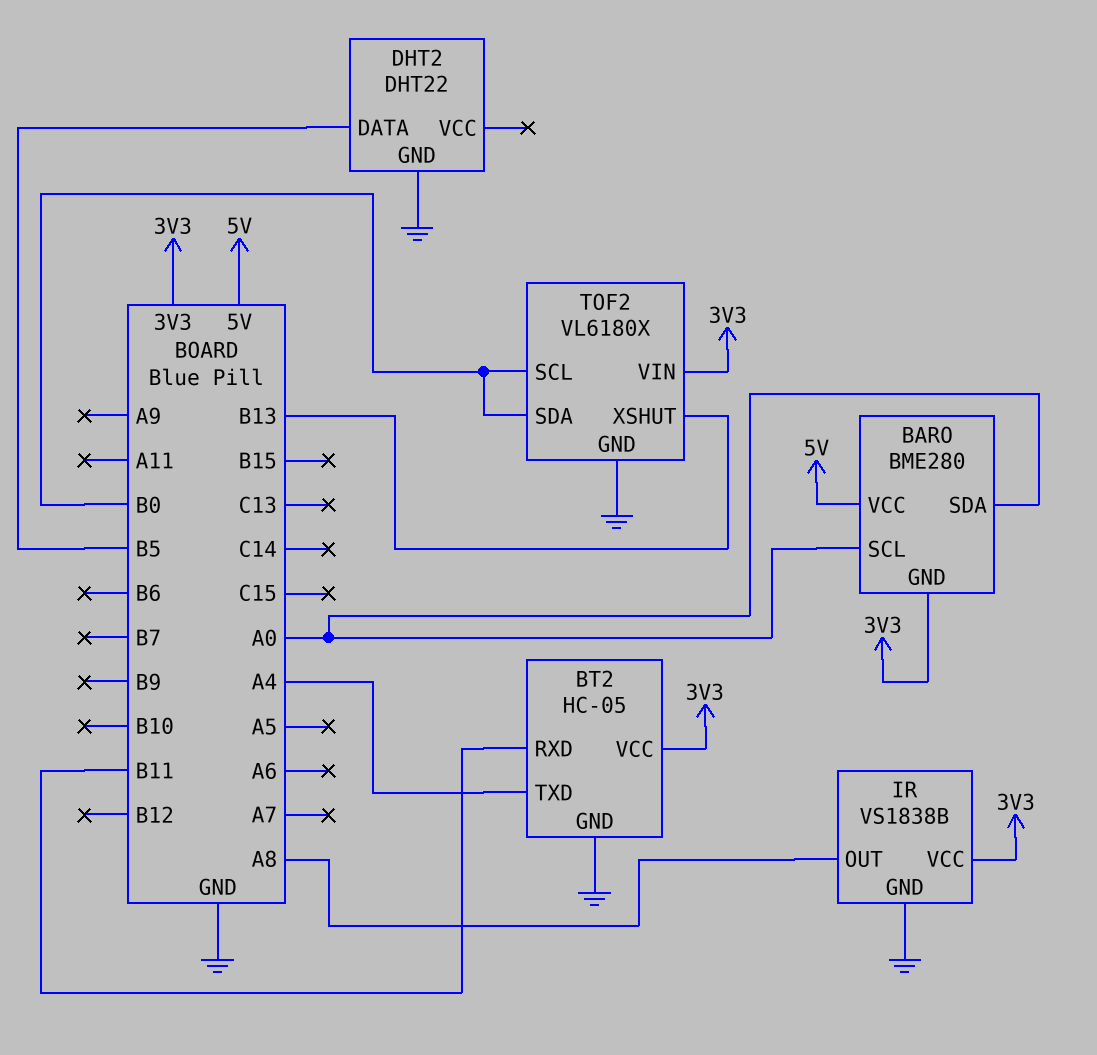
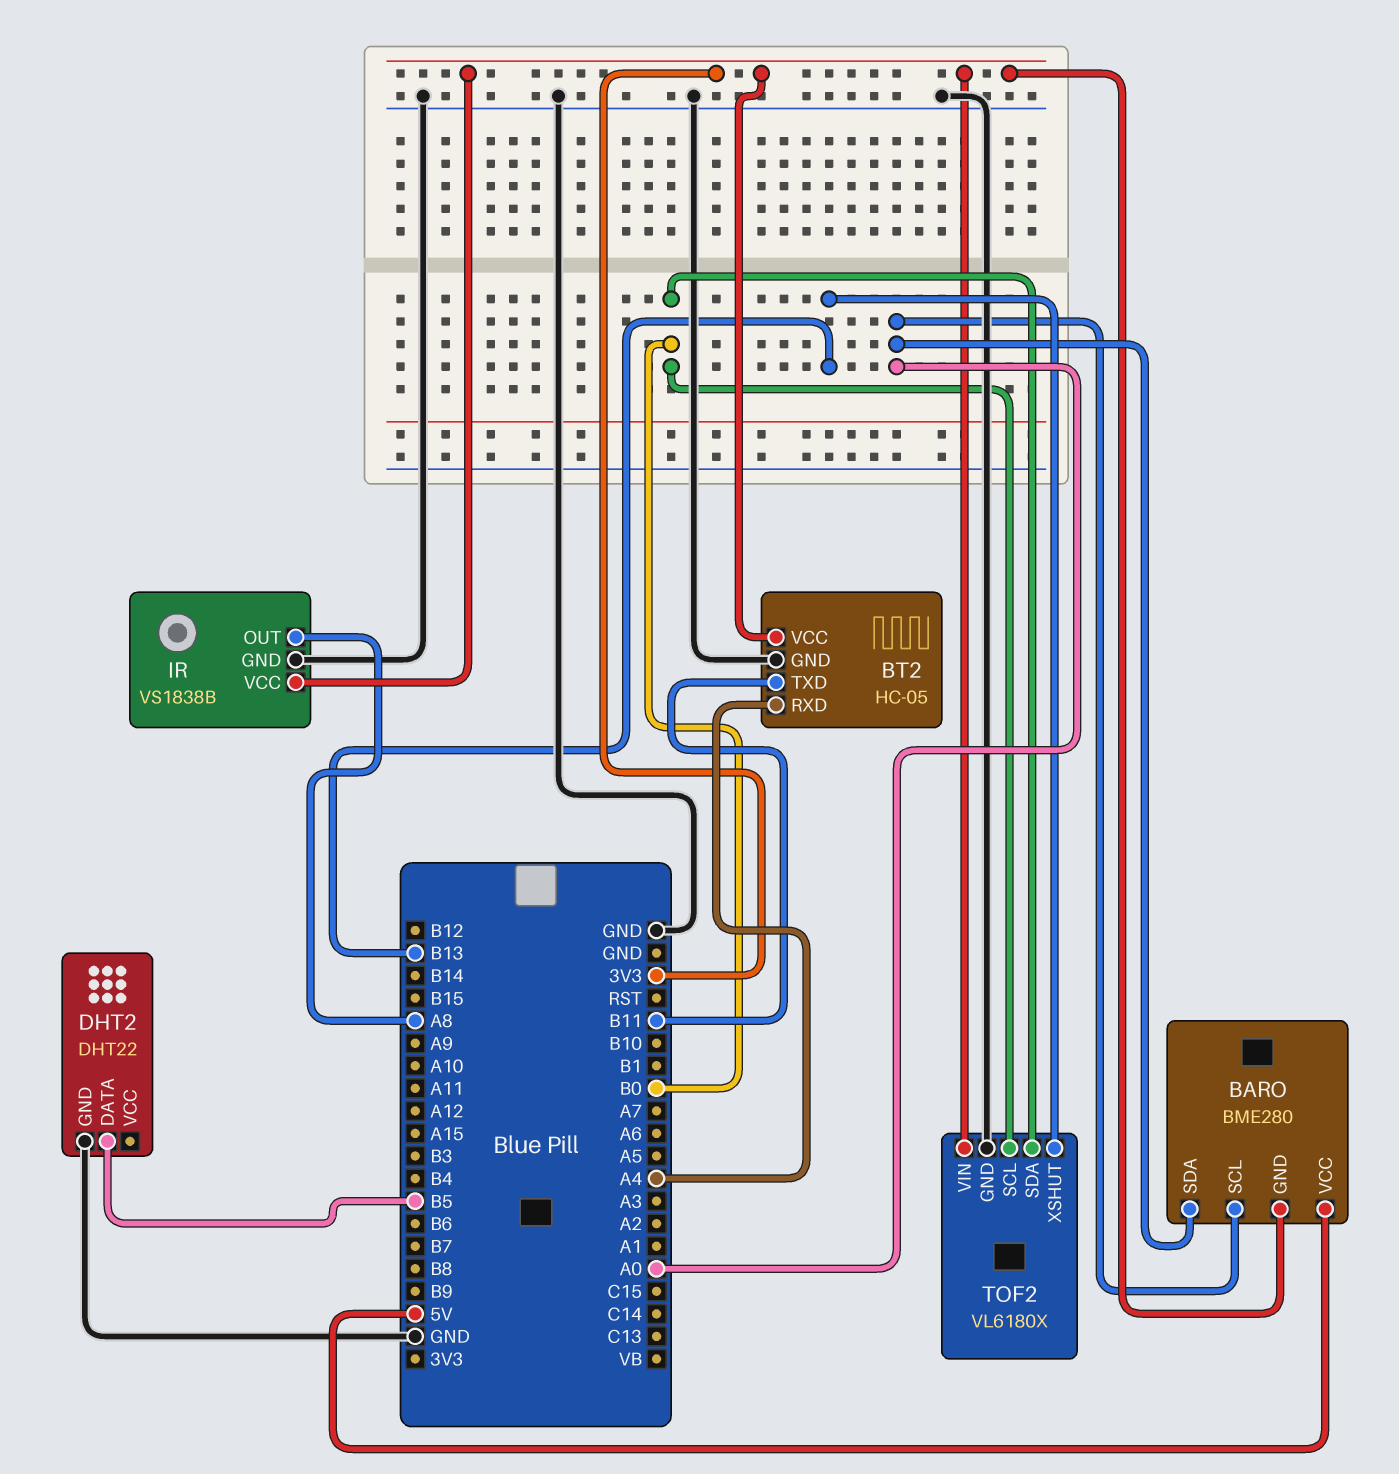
BT2 pin RXD: B11 -> A4
BT2 pin TXD: A4 -> B11

